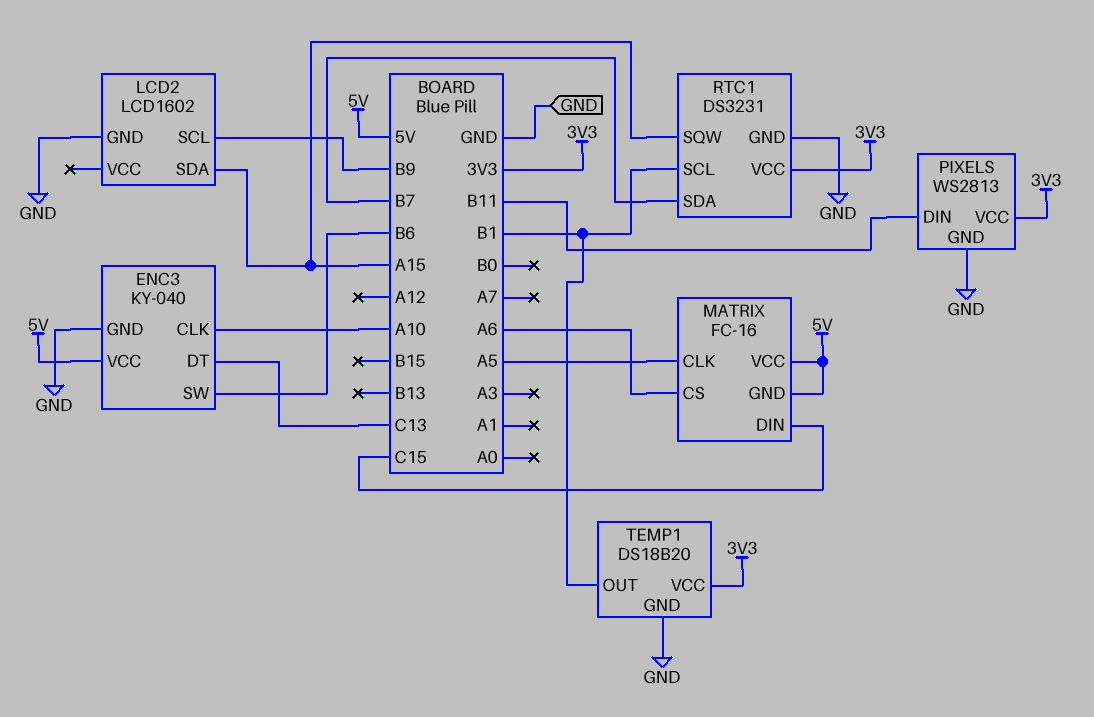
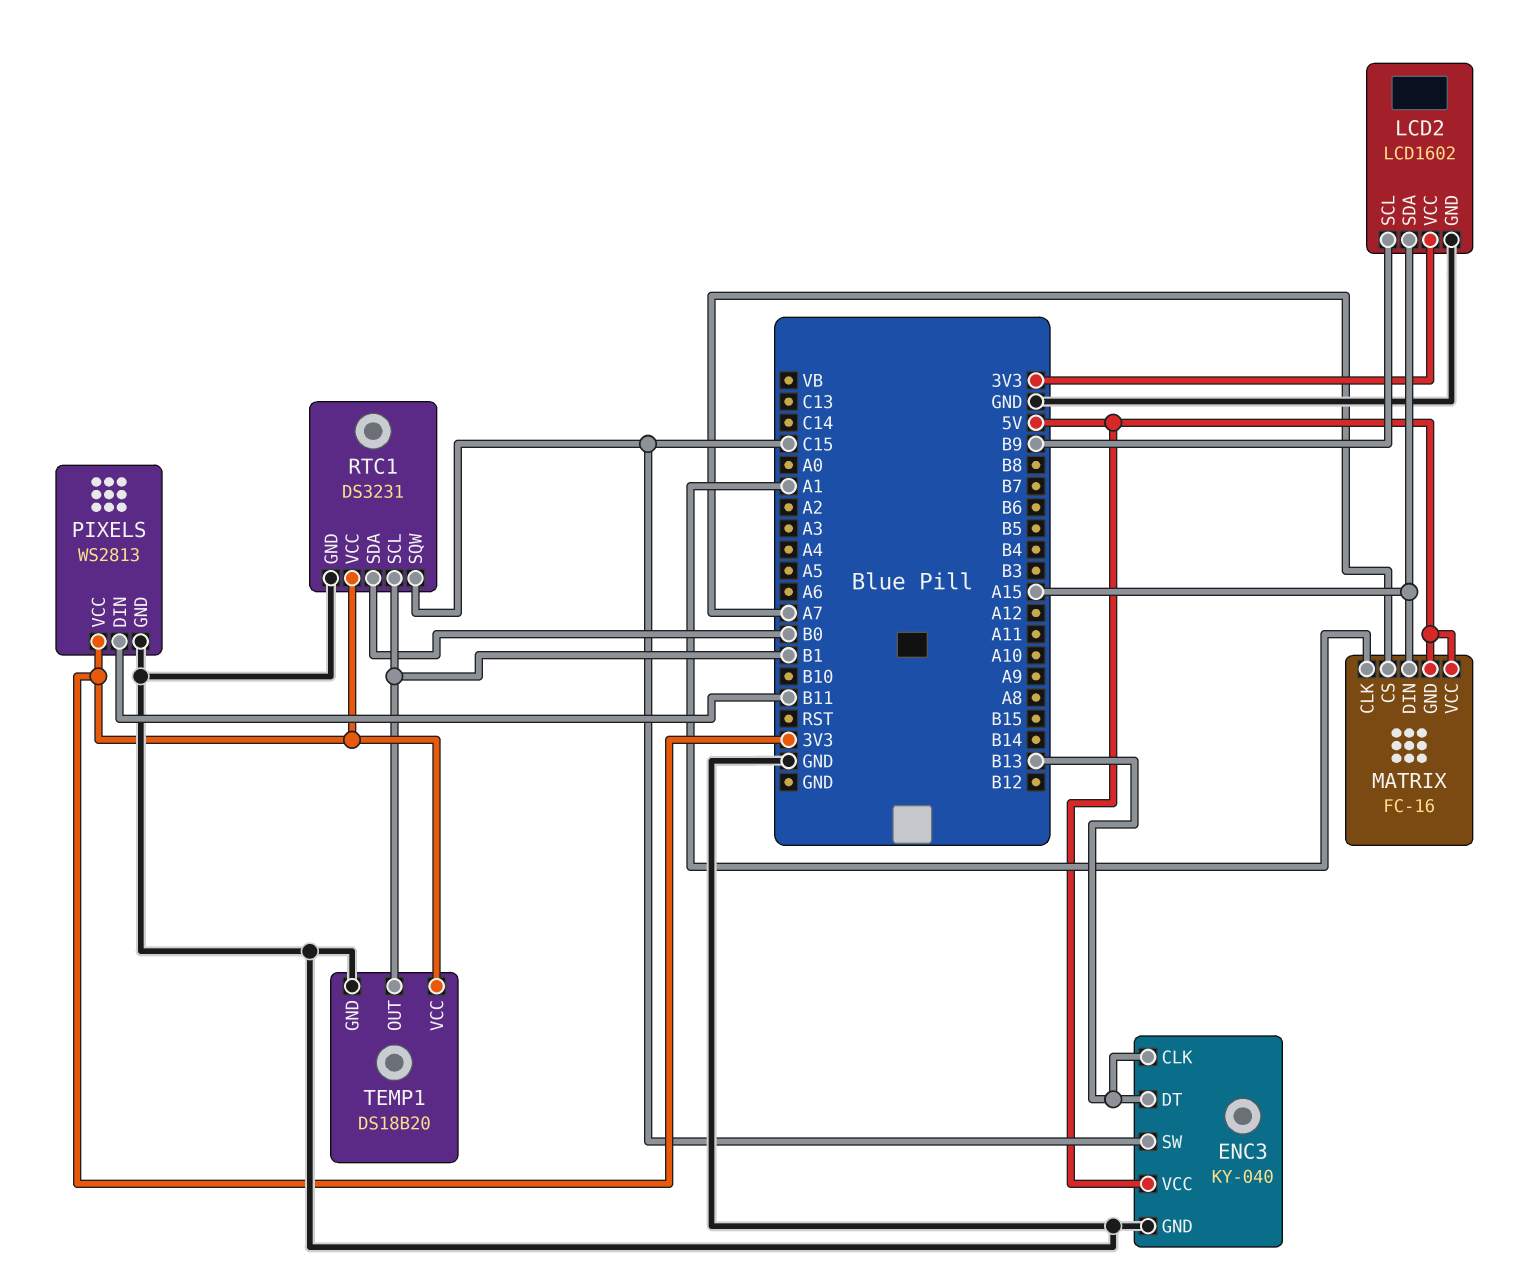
ENC3 pin CLK: A10 -> B13
ENC3 pin DT: C13 -> B13
ENC3 pin SW: B6 -> C15
LCD2 pin VCC: none -> 3V3
MATRIX pin CLK: A5 -> A1
MATRIX pin CS: A6 -> A7
MATRIX pin DIN: C15 -> A15
RTC1 pin SDA: B7 -> B0
RTC1 pin SQW: A15 -> C15

